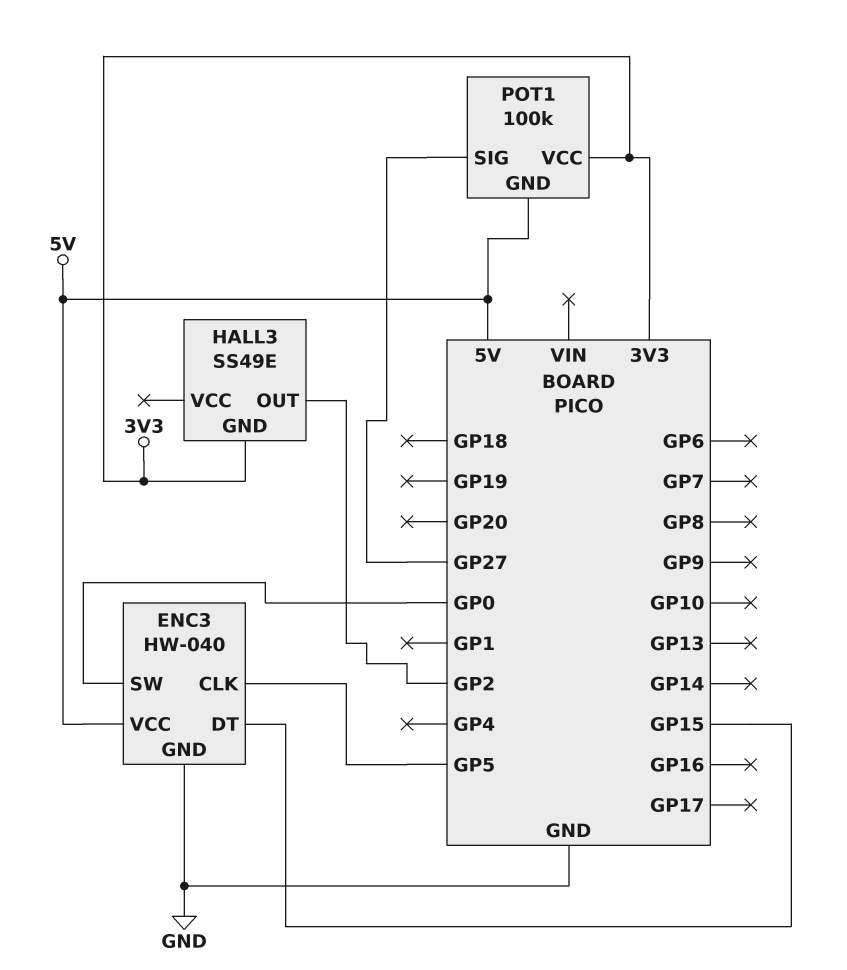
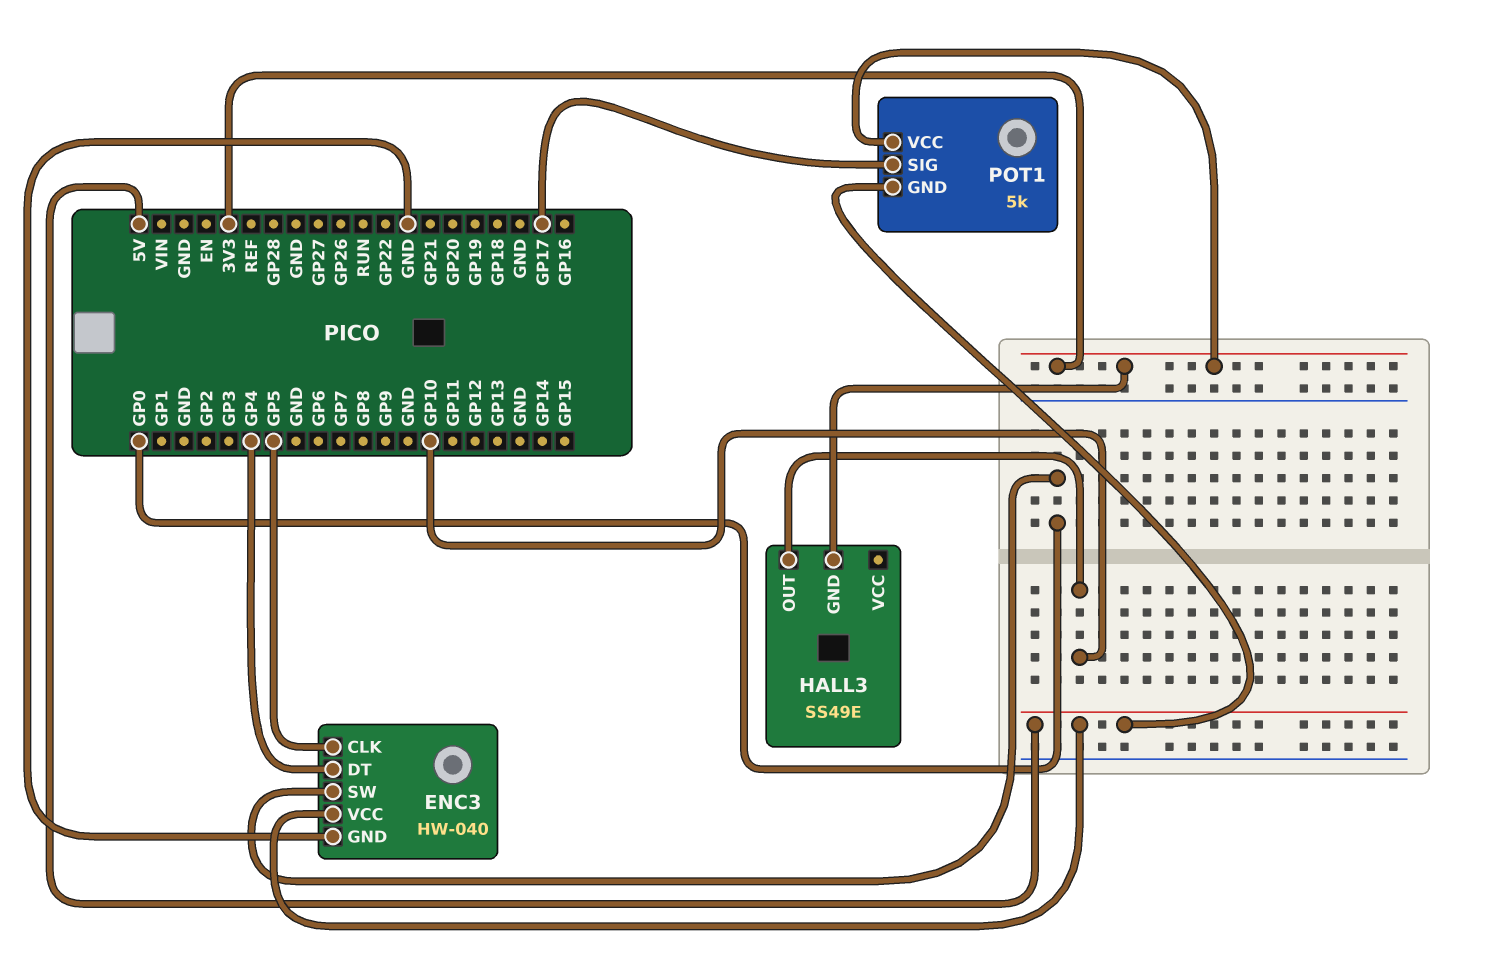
ENC3 pin DT: GP15 -> GP4
HALL3 pin OUT: GP2 -> GP10
POT1: 100k -> 5k
POT1 pin SIG: GP27 -> GP17

